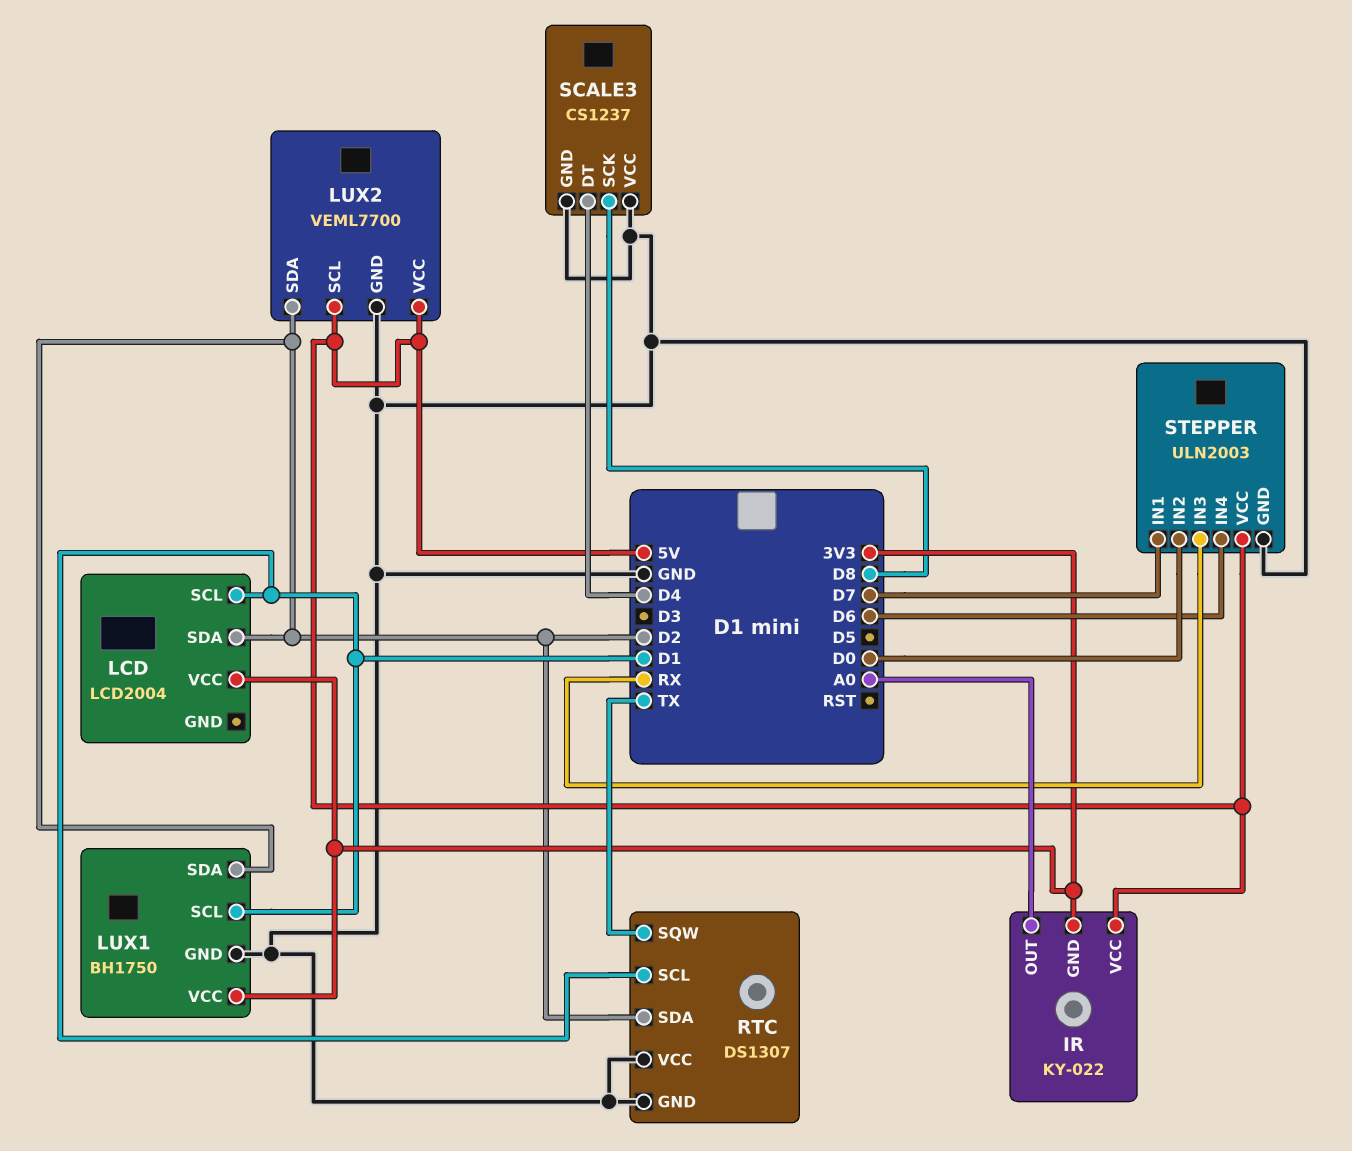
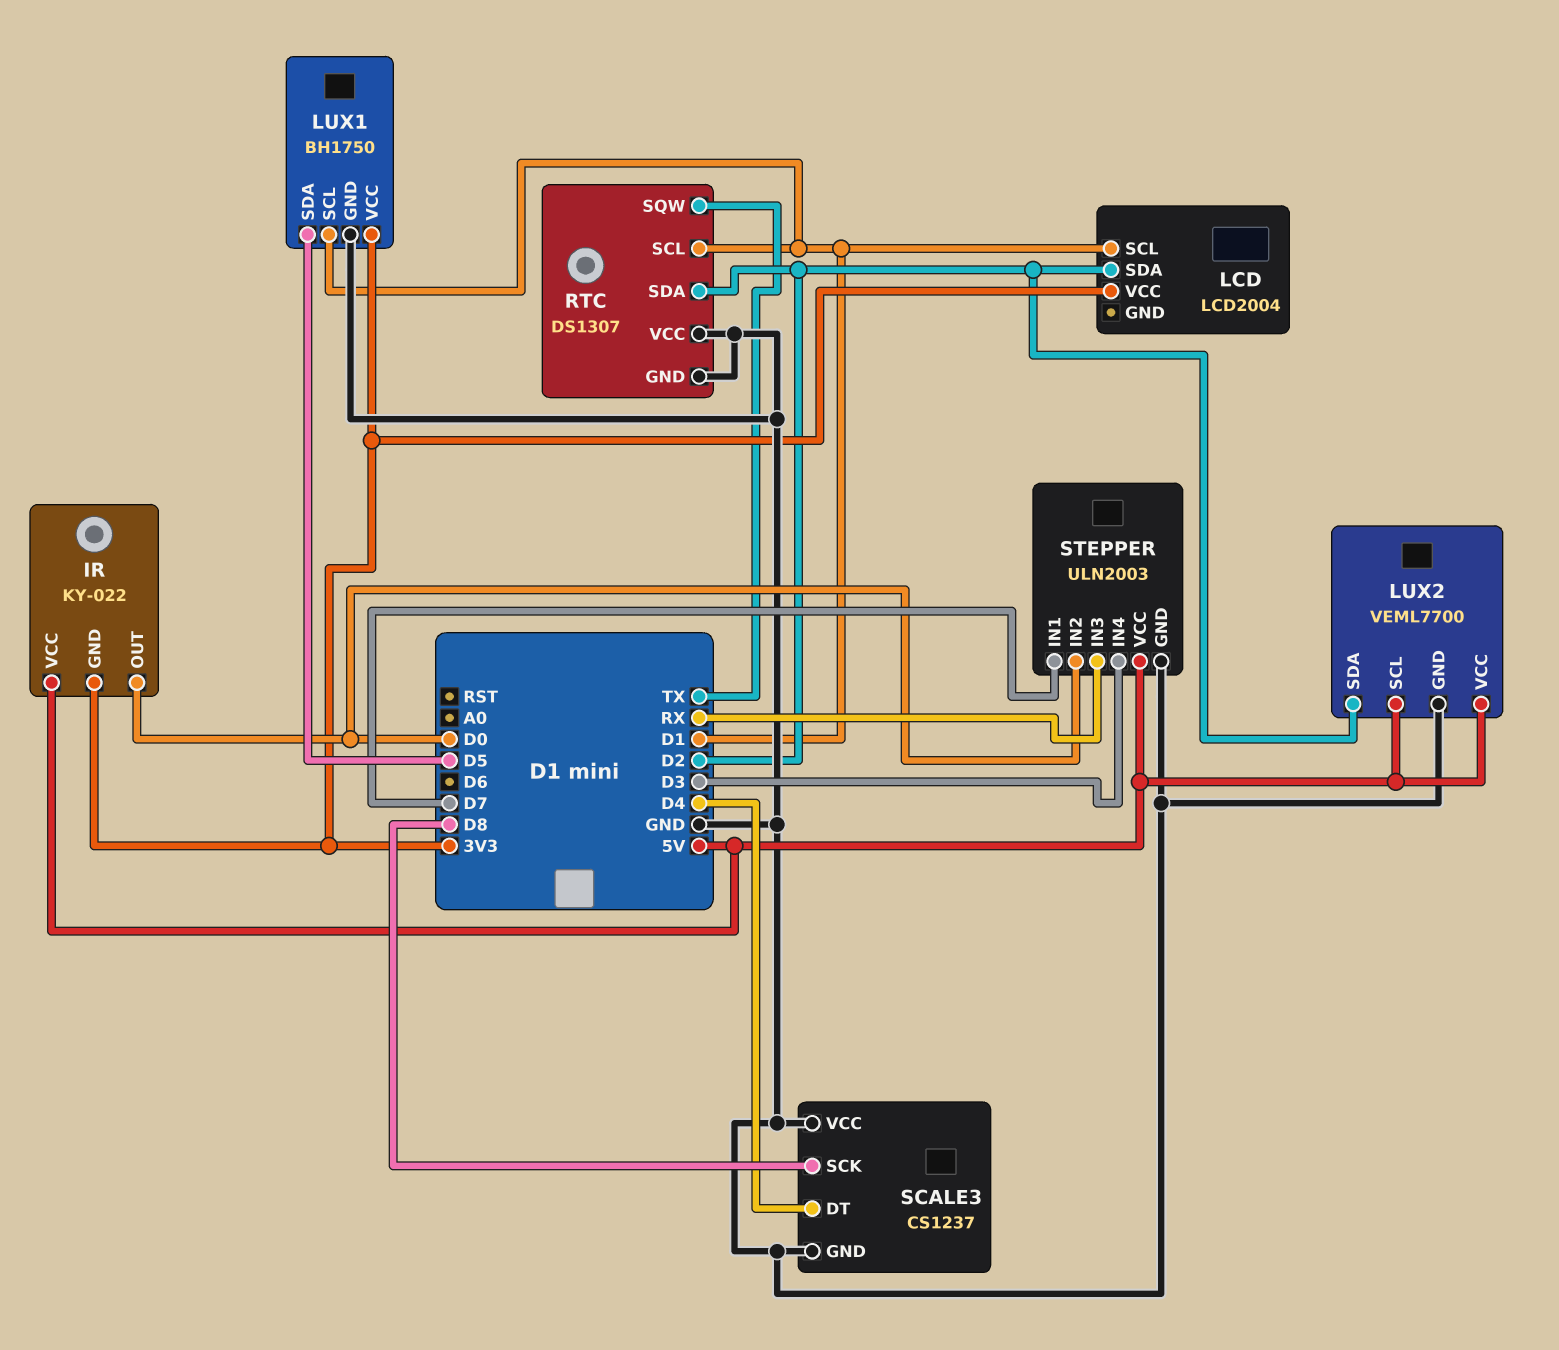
IR pin OUT: A0 -> D0
LUX1 pin SDA: D2 -> D5
STEPPER pin IN4: D6 -> D3

